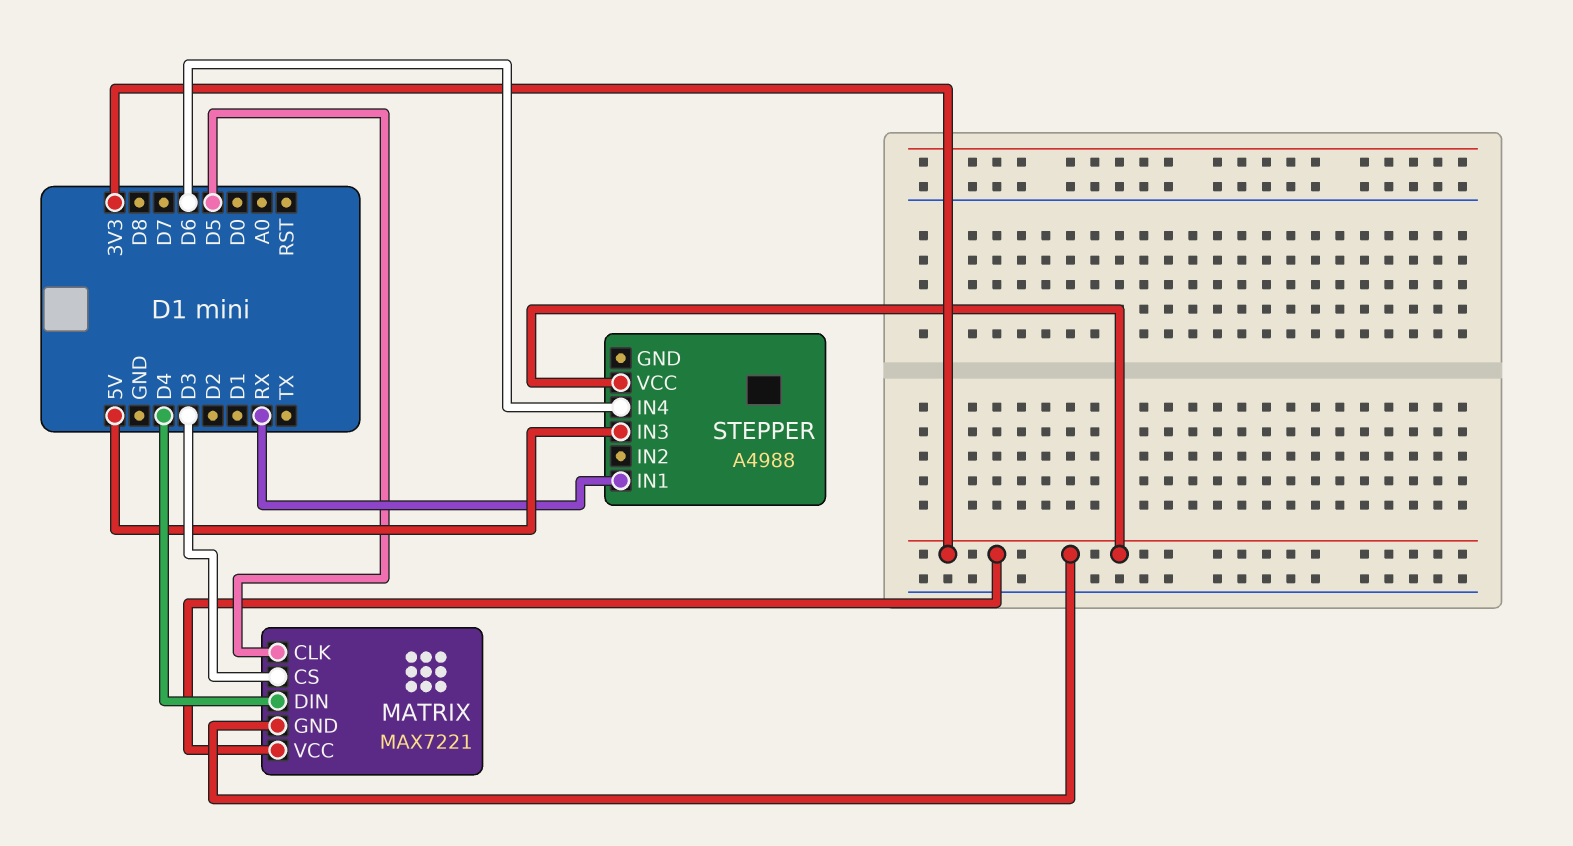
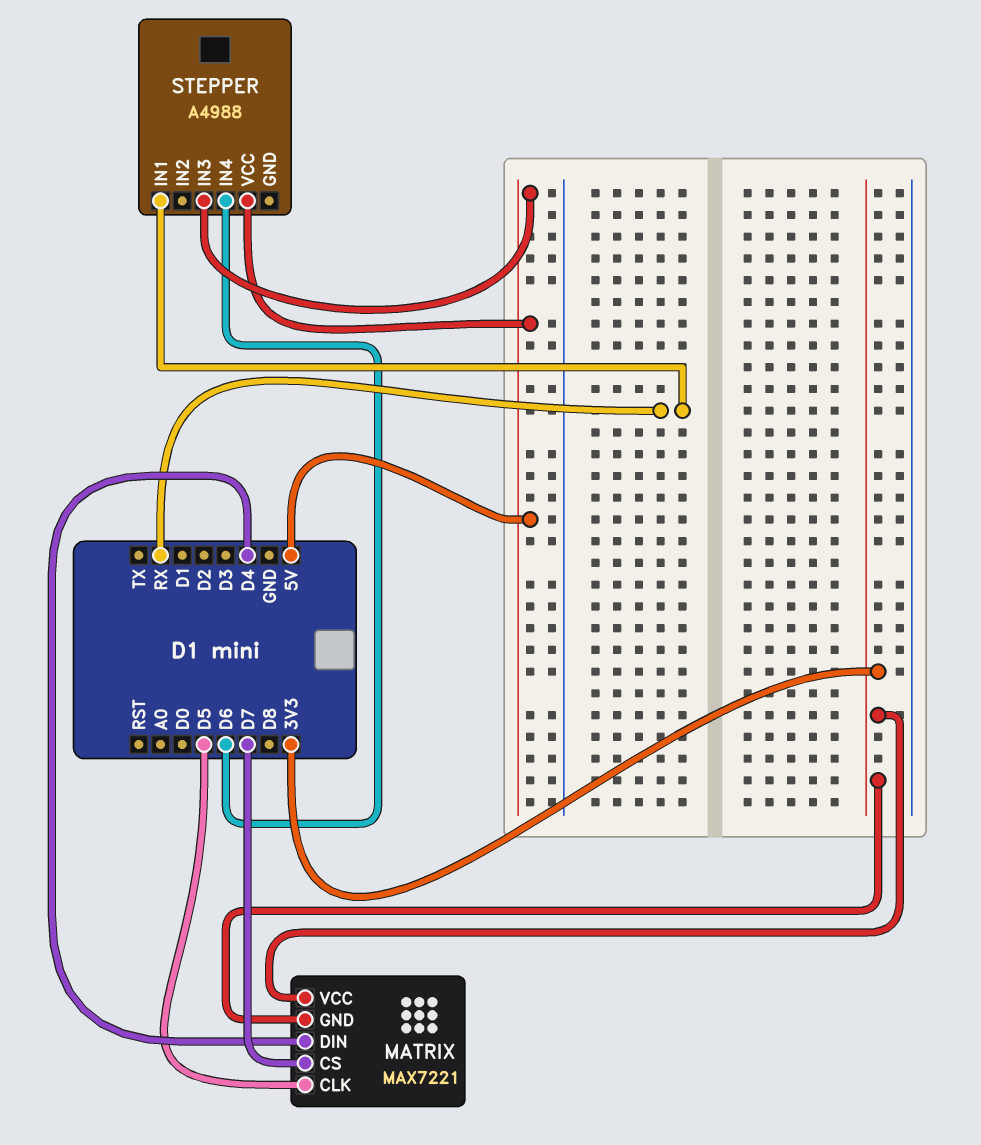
MATRIX pin CS: D3 -> D7
STEPPER pin VCC: 3V3 -> 5V

